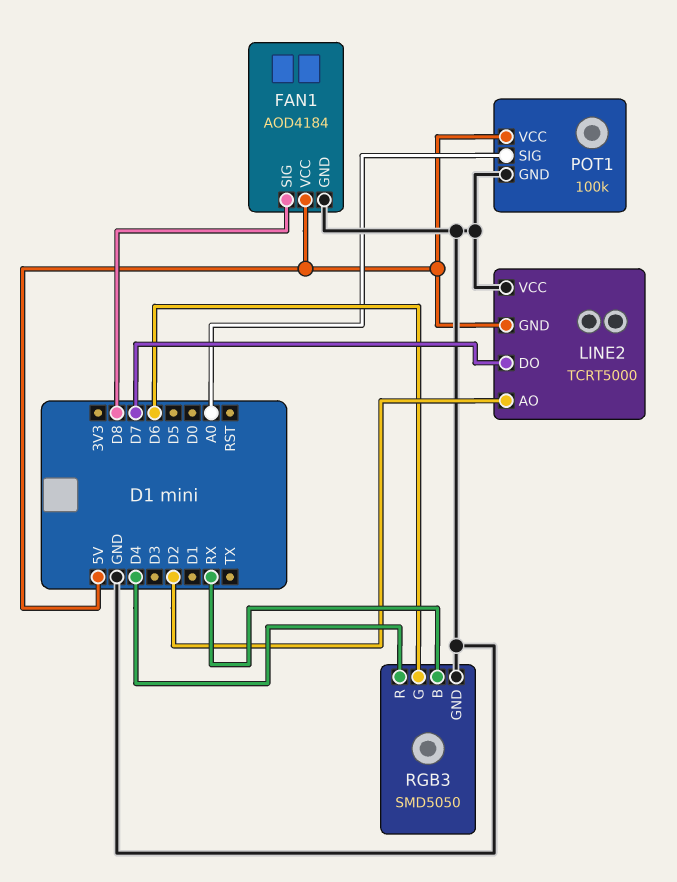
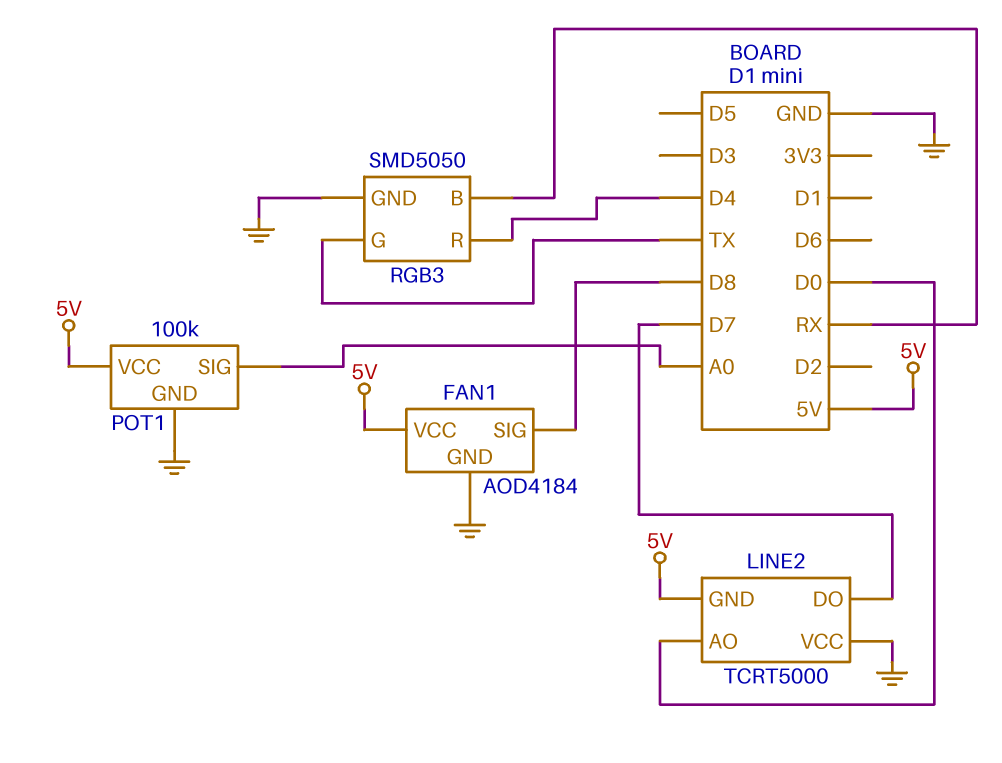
LINE2 pin AO: D2 -> D0
RGB3 pin G: D6 -> TX

